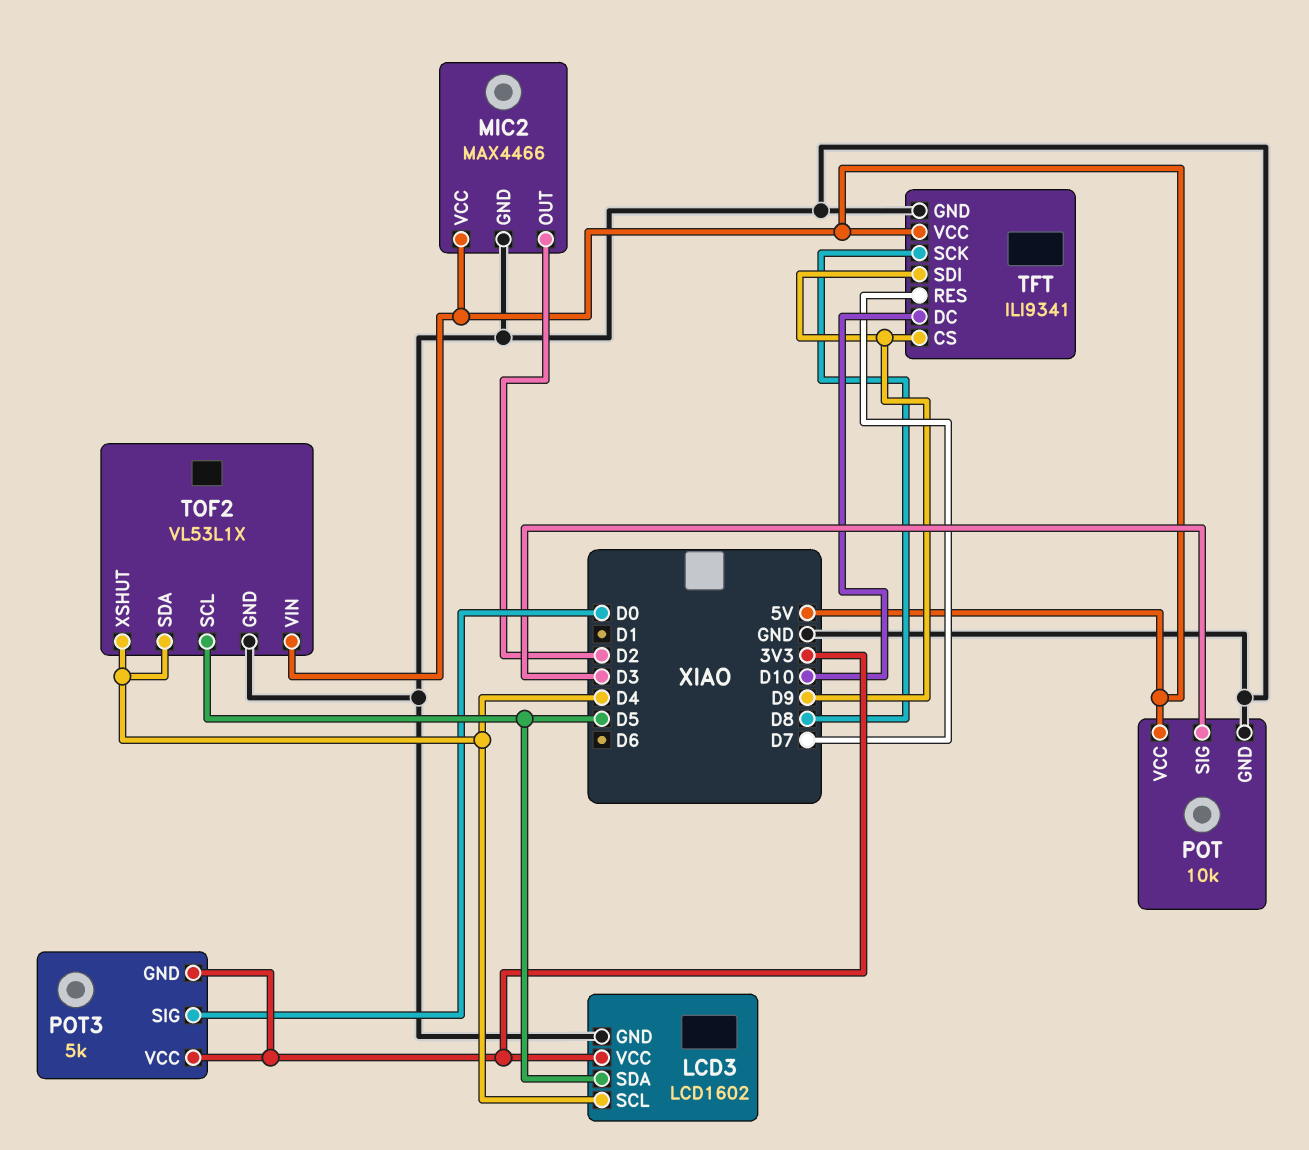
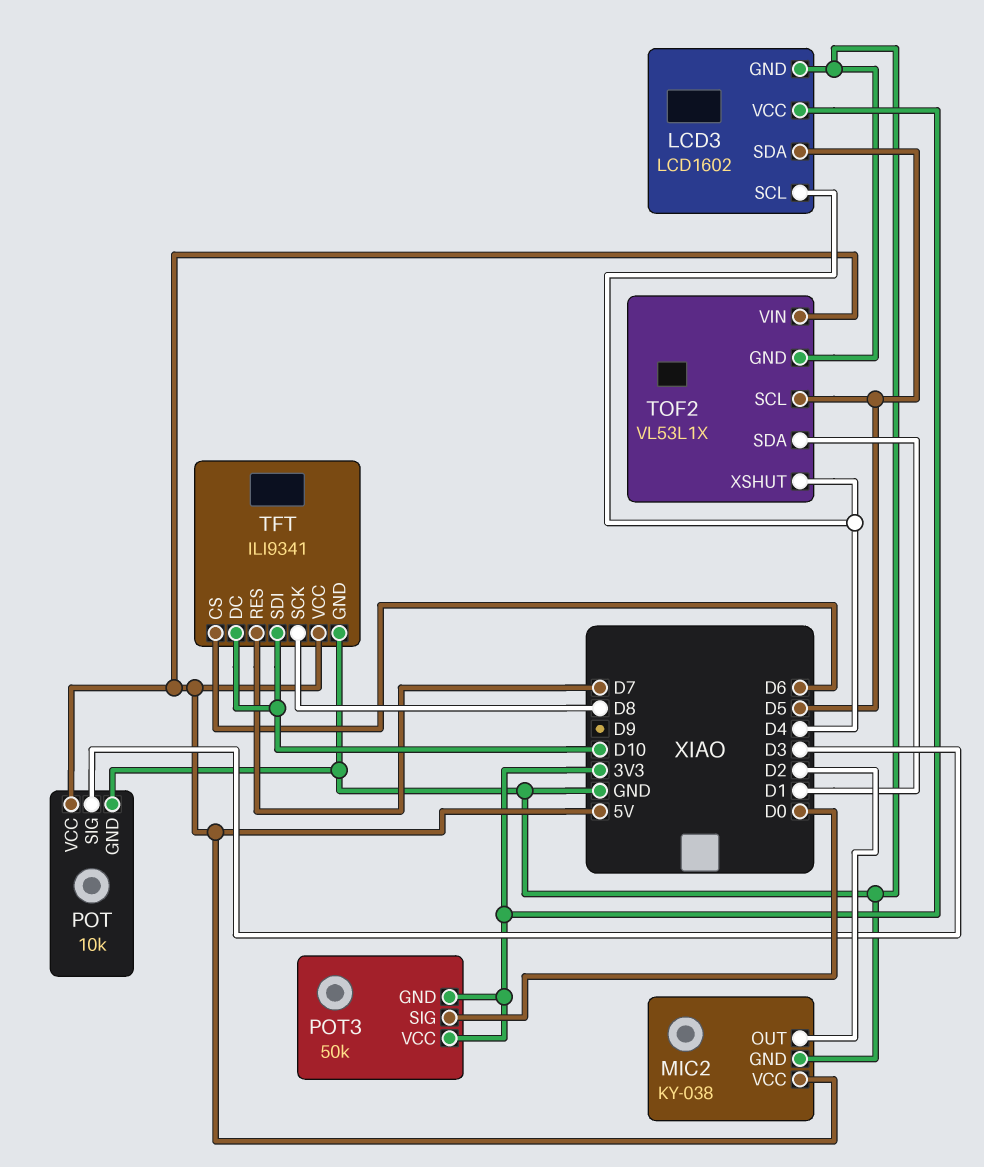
MIC2: MAX4466 -> KY-038
POT3: 5k -> 50k
TFT pin CS: D9 -> D6
TFT pin SDI: D9 -> D10
TOF2 pin SDA: D4 -> D1

